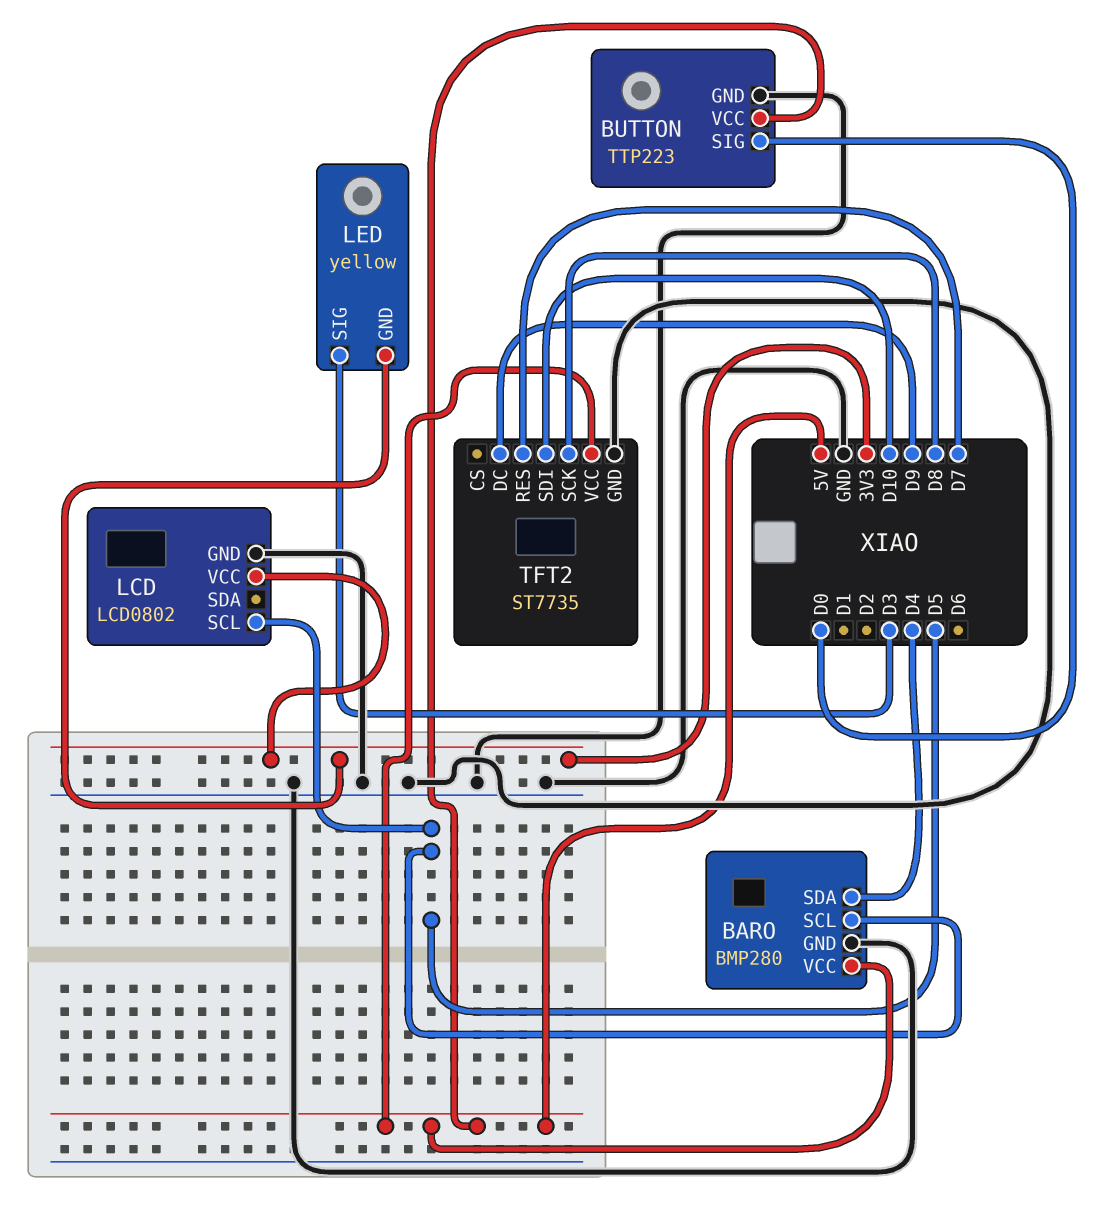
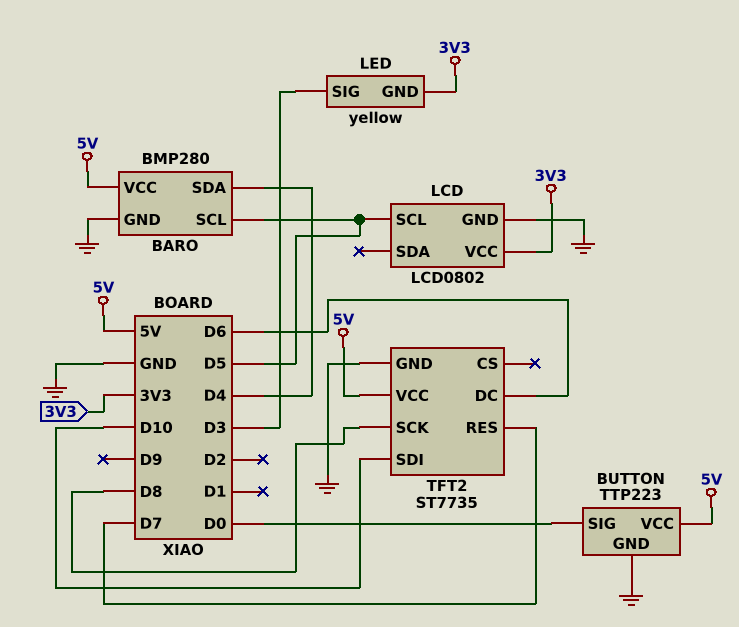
TFT2 pin DC: D9 -> D6

